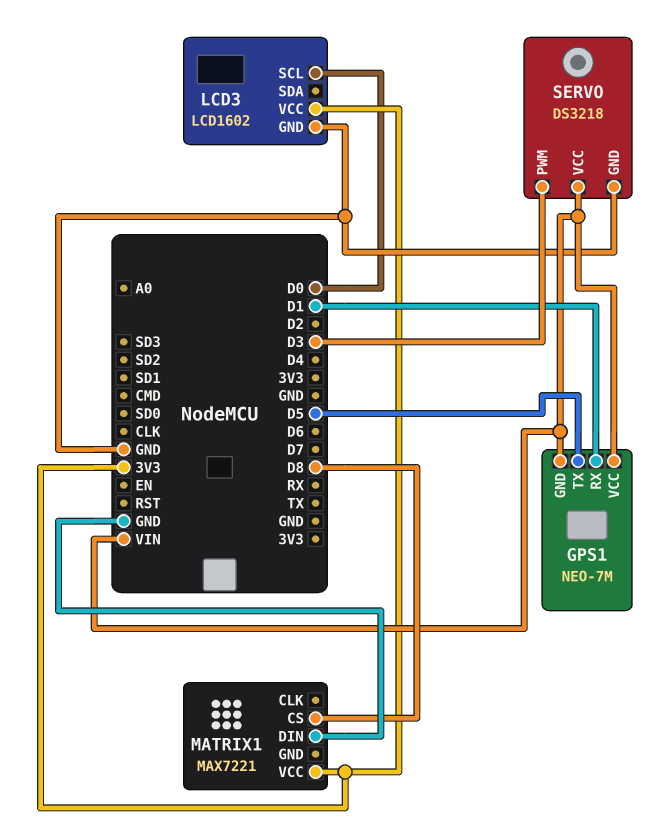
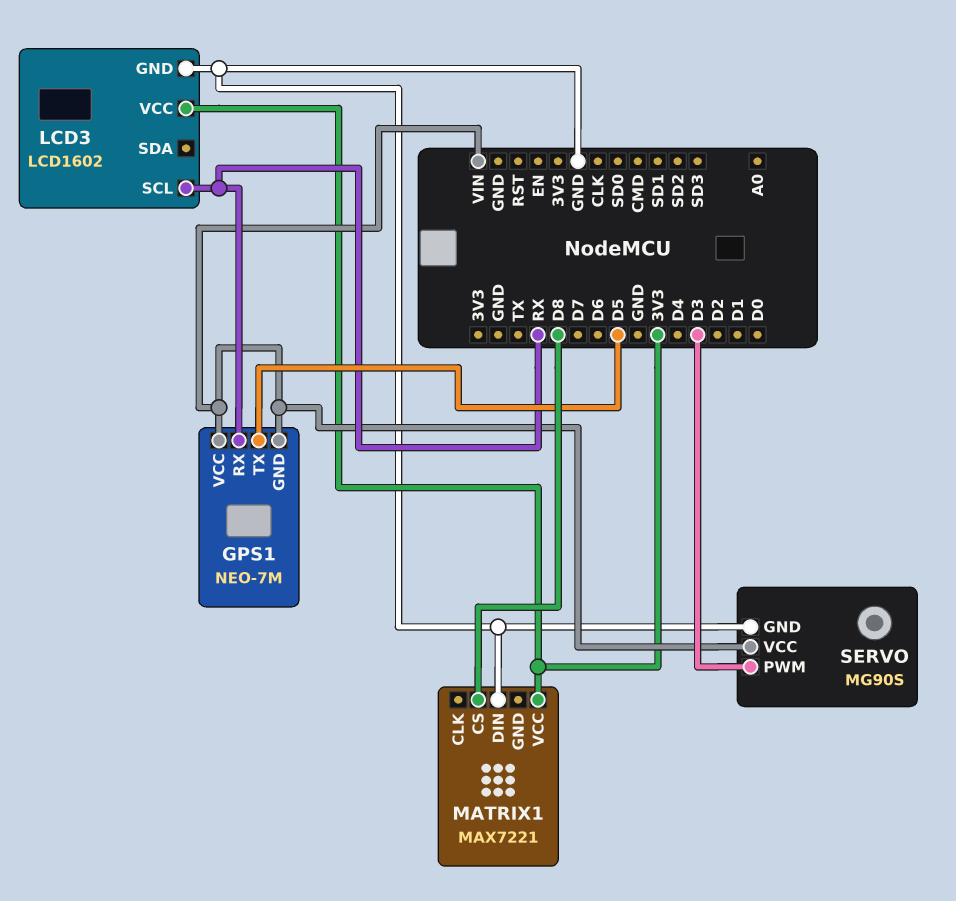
GPS1 pin RX: D1 -> RX
LCD3 pin SCL: D0 -> RX
SERVO: DS3218 -> MG90S

